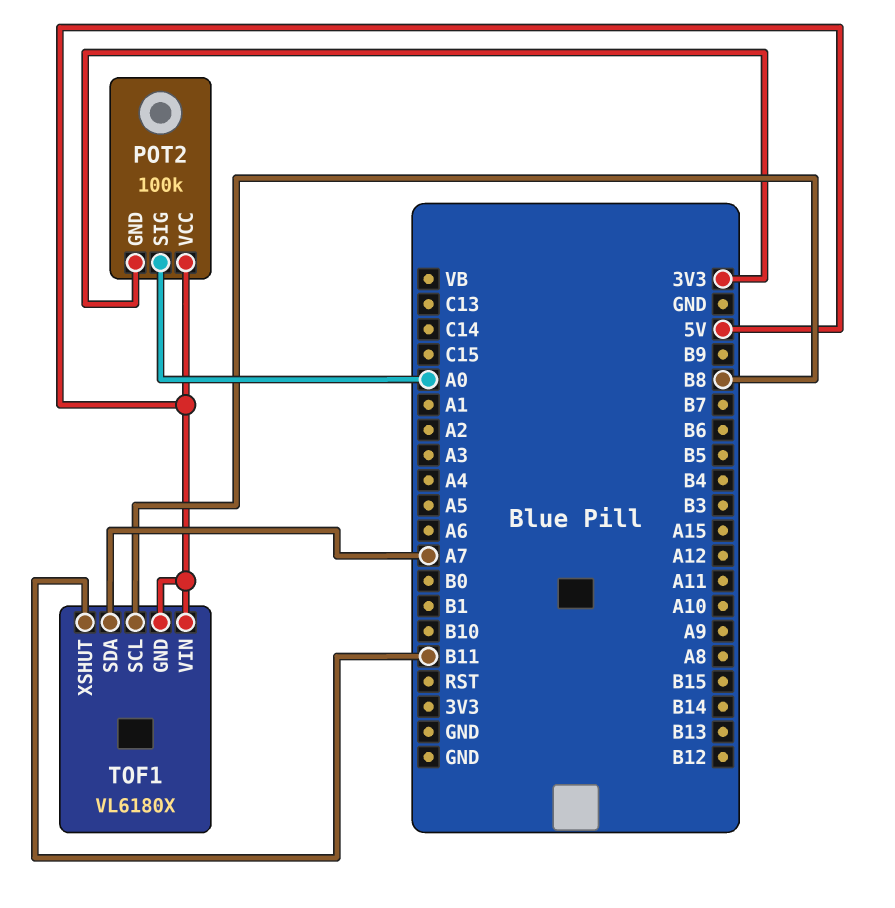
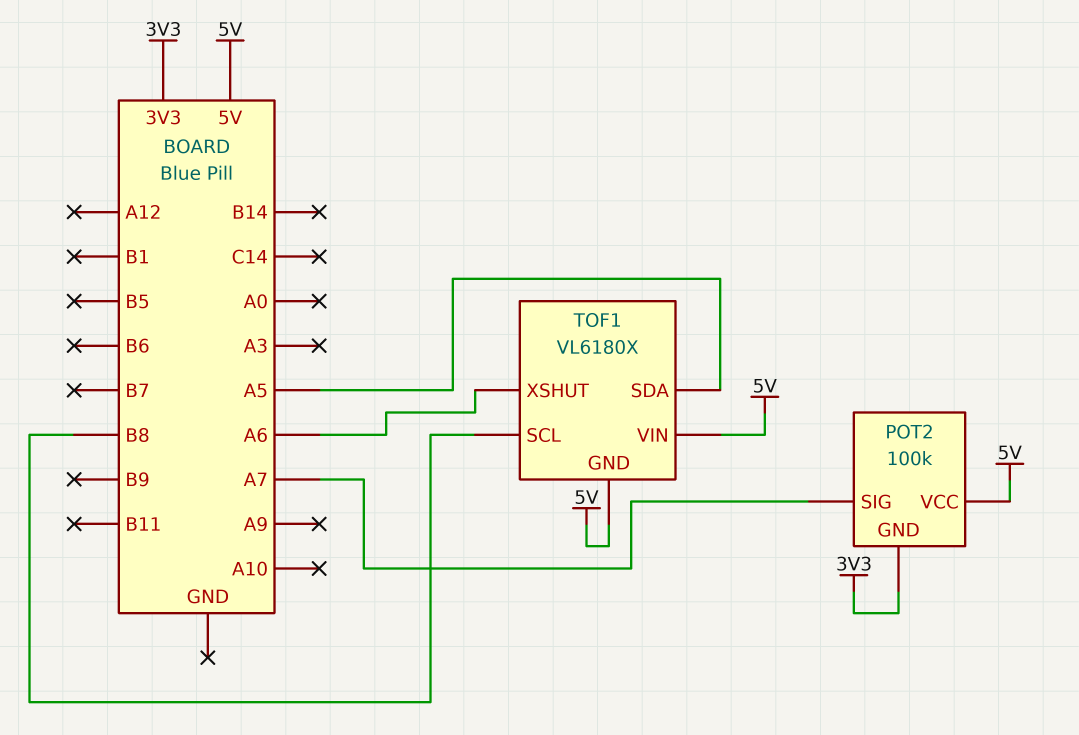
POT2 pin SIG: A0 -> A7
TOF1 pin SDA: A7 -> A5
TOF1 pin XSHUT: B11 -> A6

